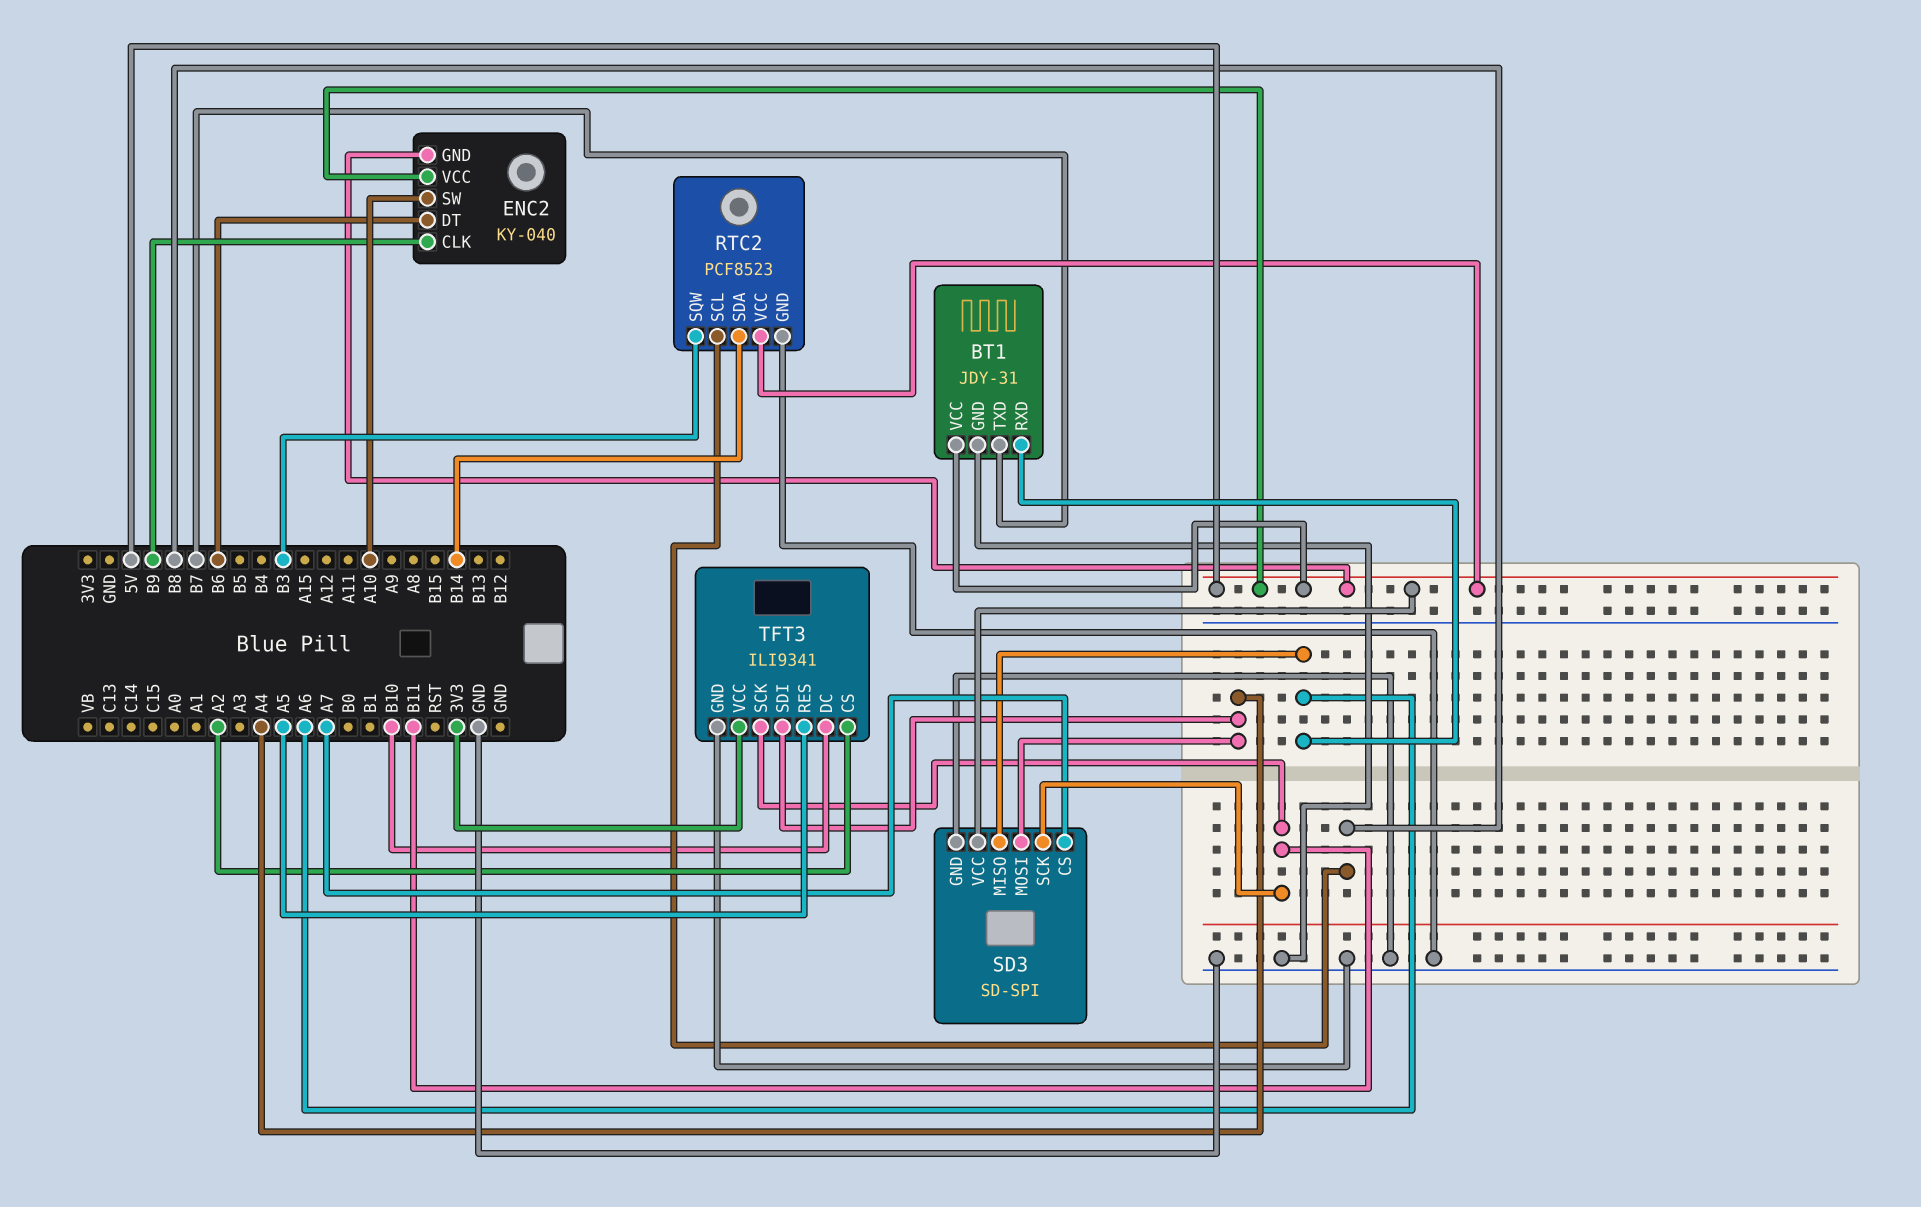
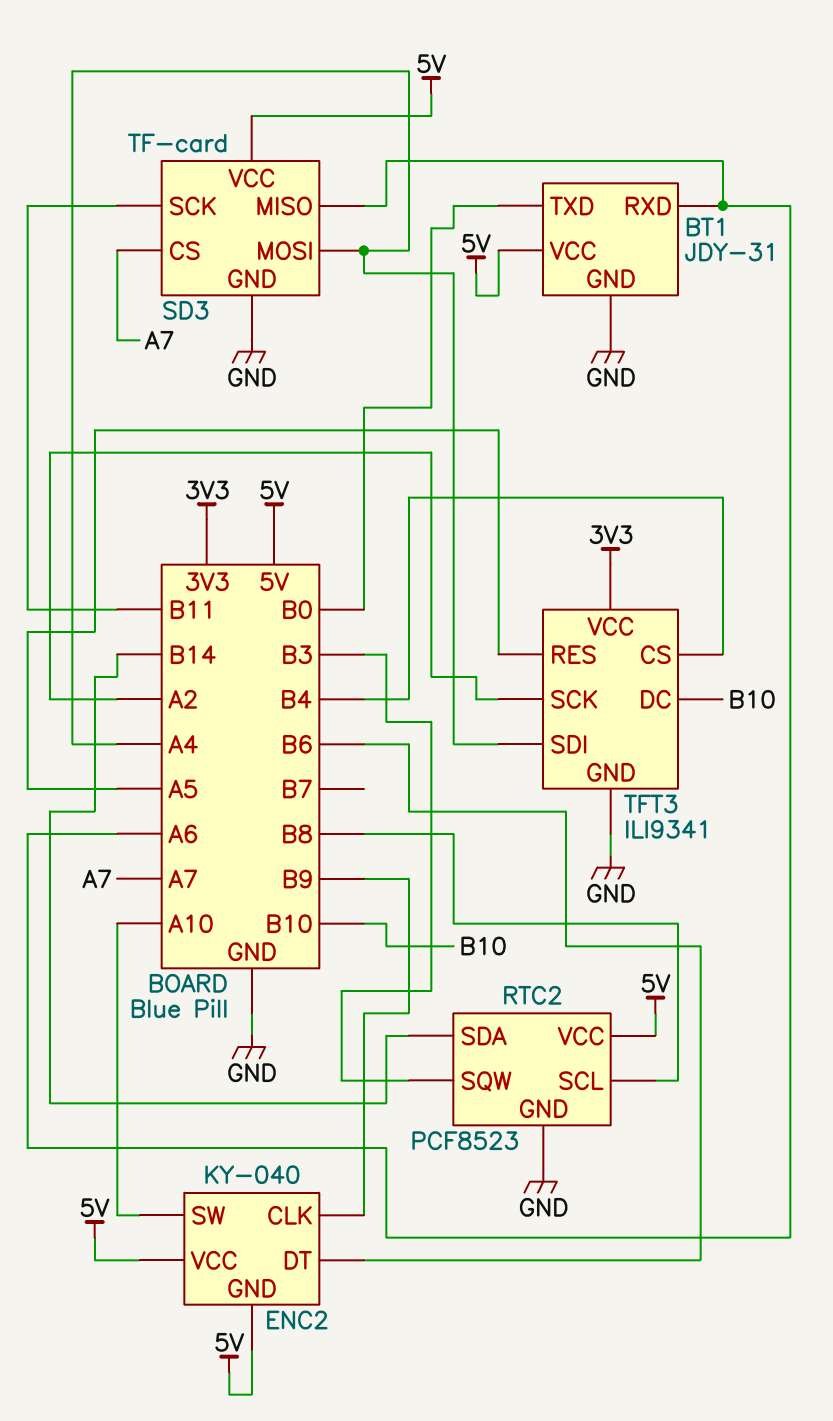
BT1 pin TXD: B7 -> B0
SD3: SD-SPI -> TF-card
TFT3 pin CS: A2 -> B4
TFT3 pin SCK: B11 -> A2

